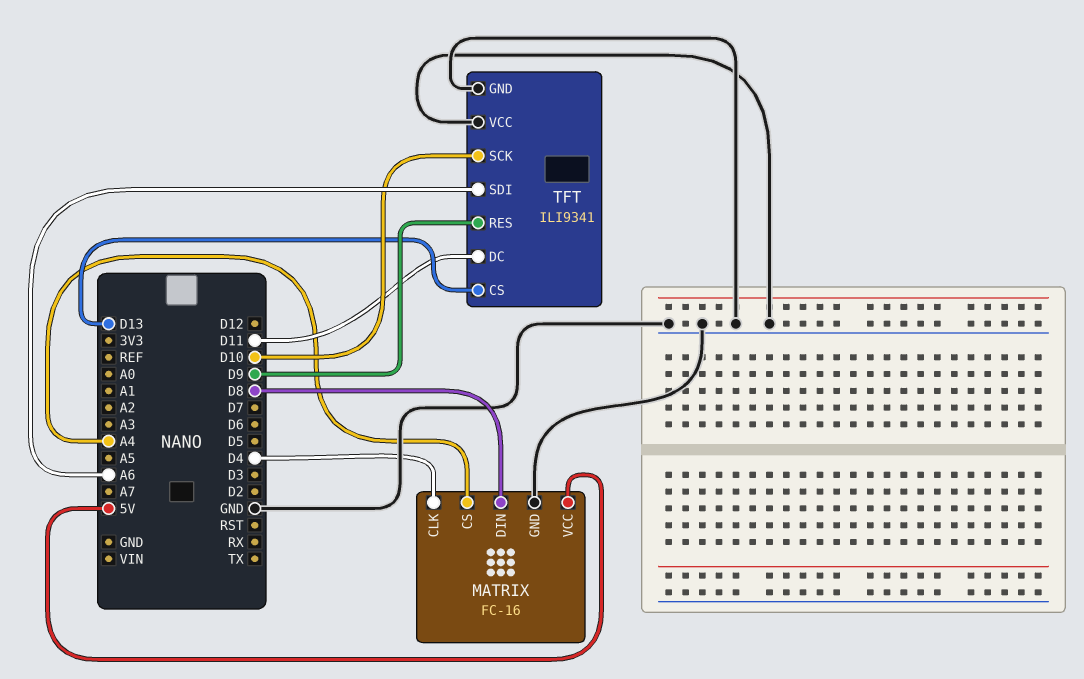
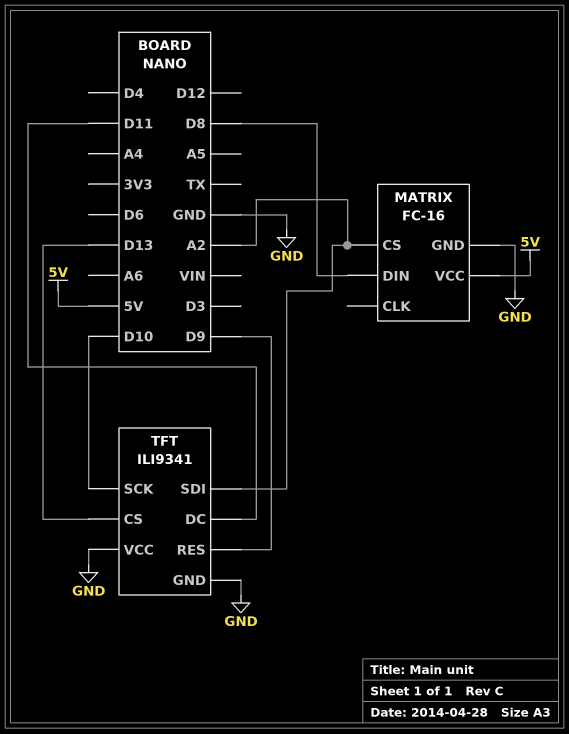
MATRIX pin CLK: D4 -> none
MATRIX pin CS: A4 -> A2
TFT pin SDI: A6 -> A2

